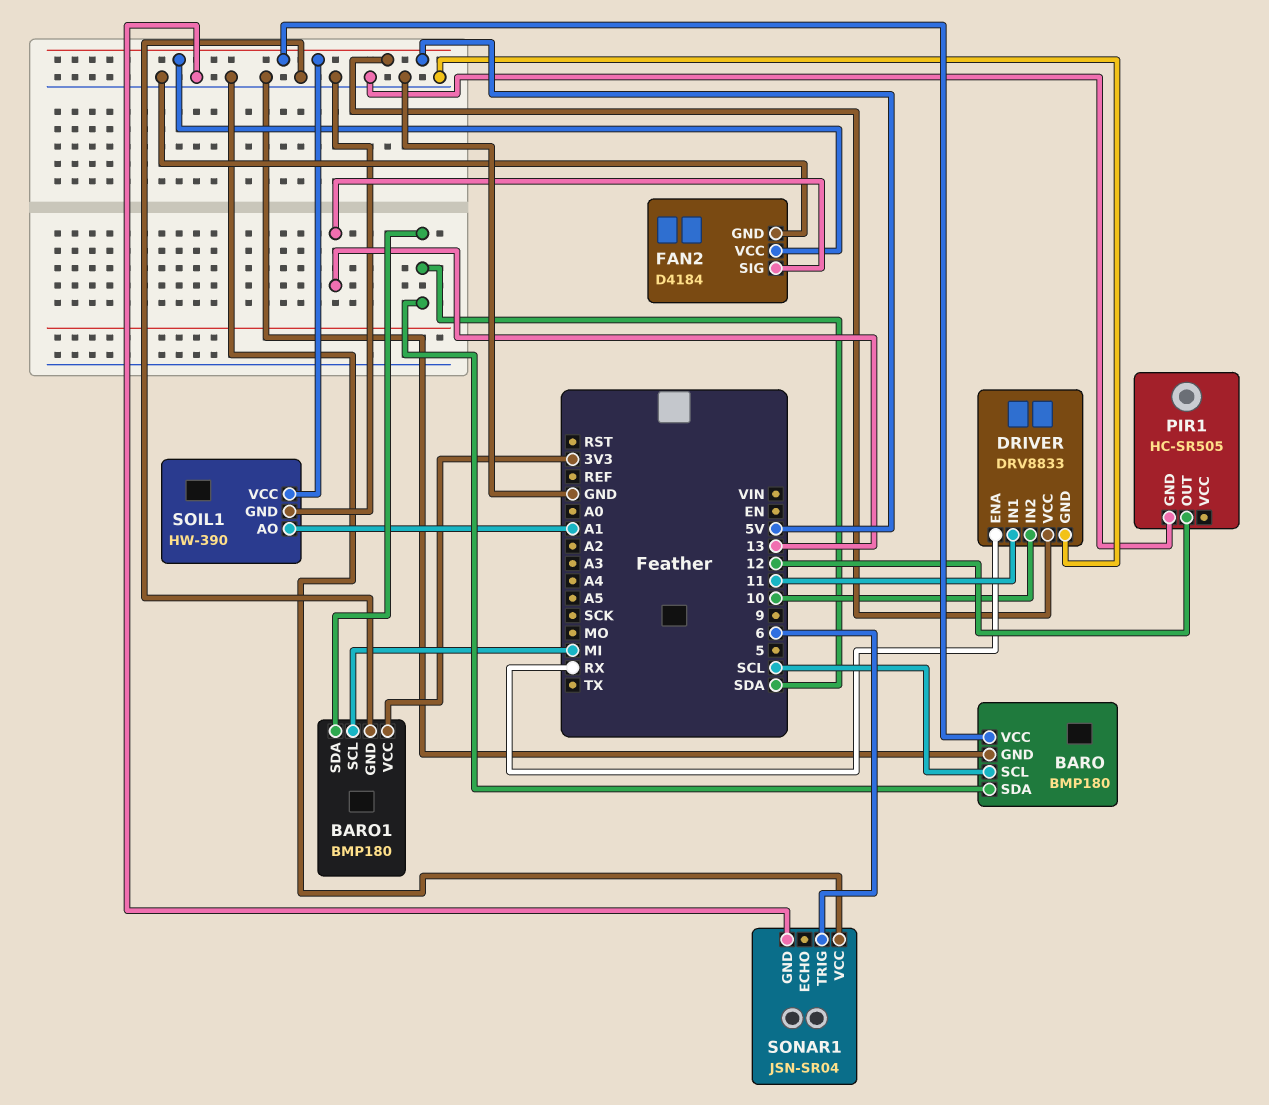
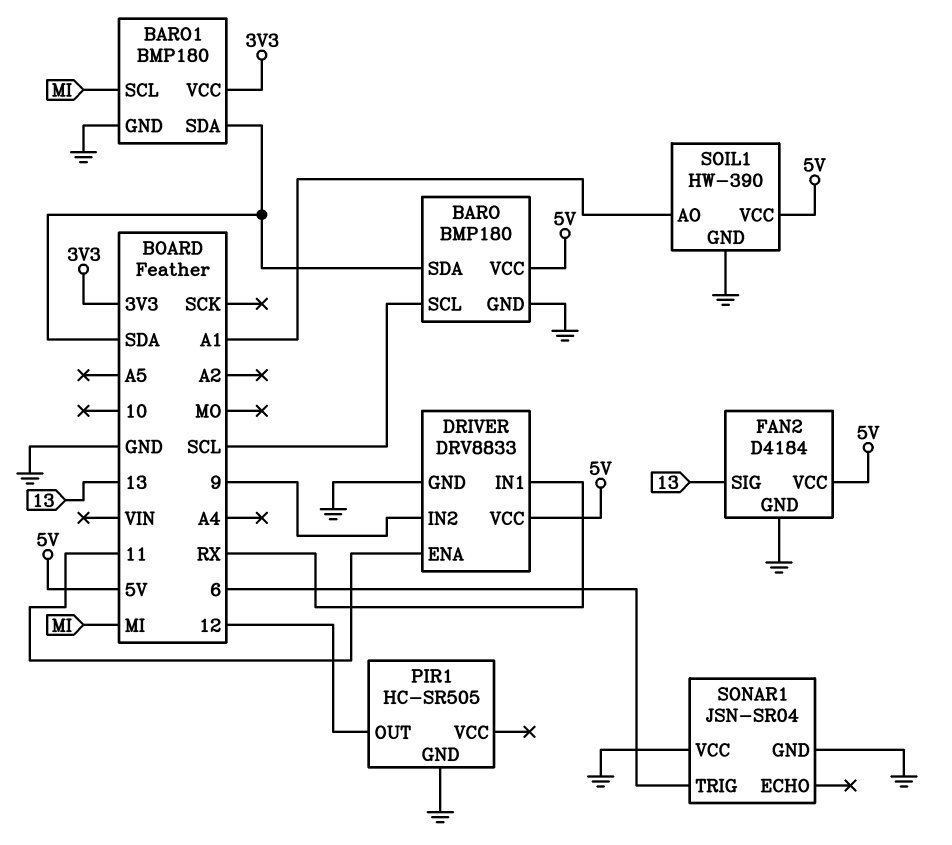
DRIVER pin ENA: RX -> 11
DRIVER pin IN1: 11 -> RX
DRIVER pin IN2: 10 -> 9

